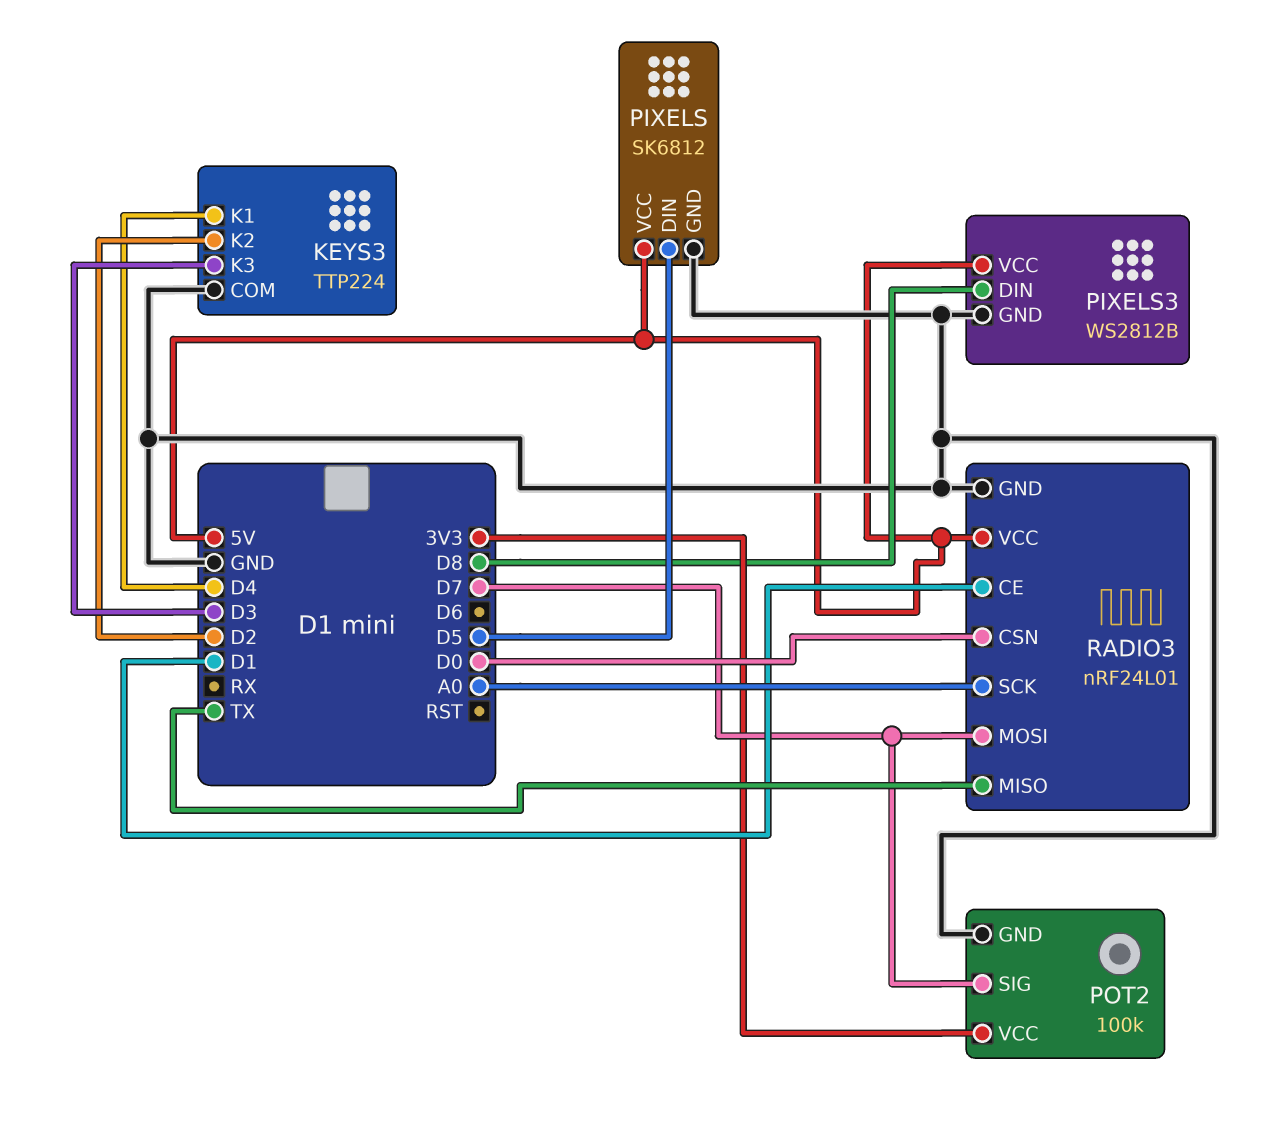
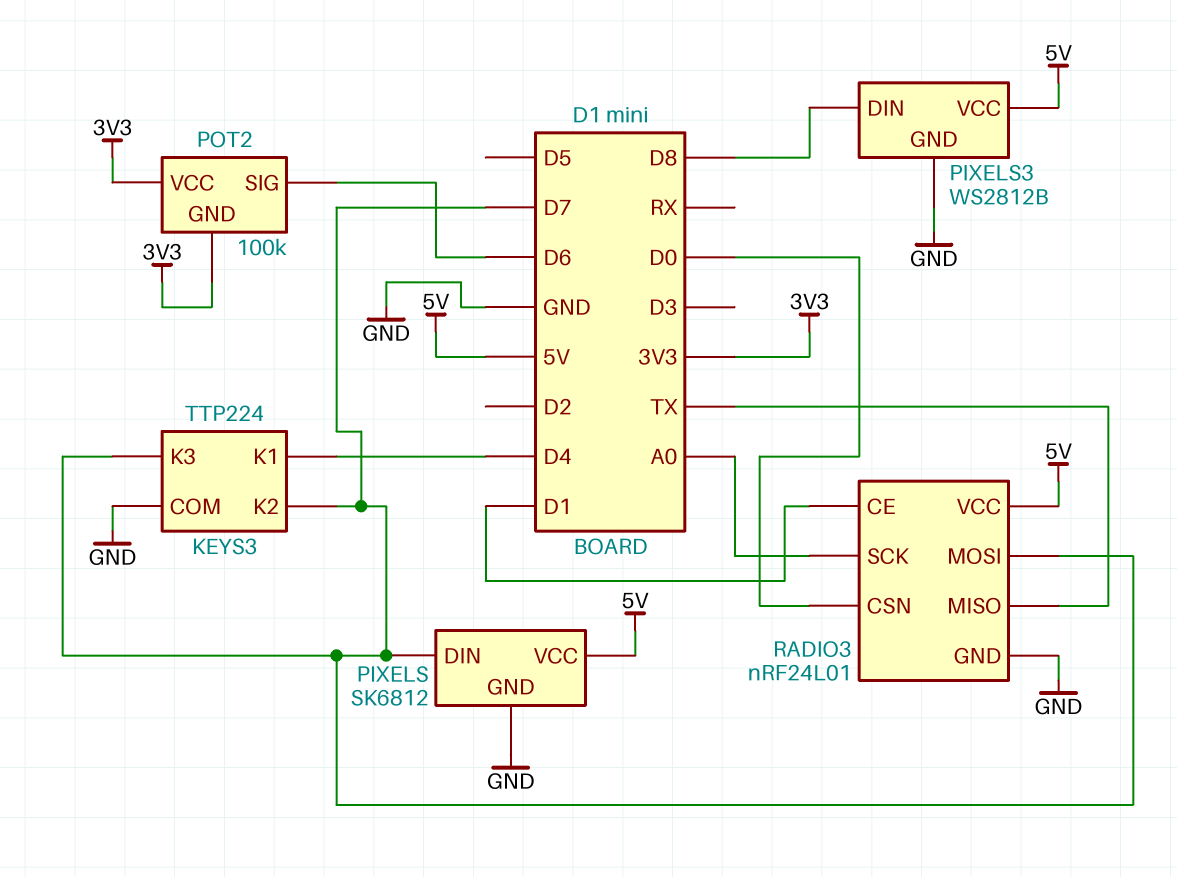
KEYS3 pin K2: D2 -> D7
KEYS3 pin K3: D3 -> D7
PIXELS pin DIN: D5 -> D7
POT2 pin GND: GND -> 3V3
POT2 pin SIG: D7 -> D6

